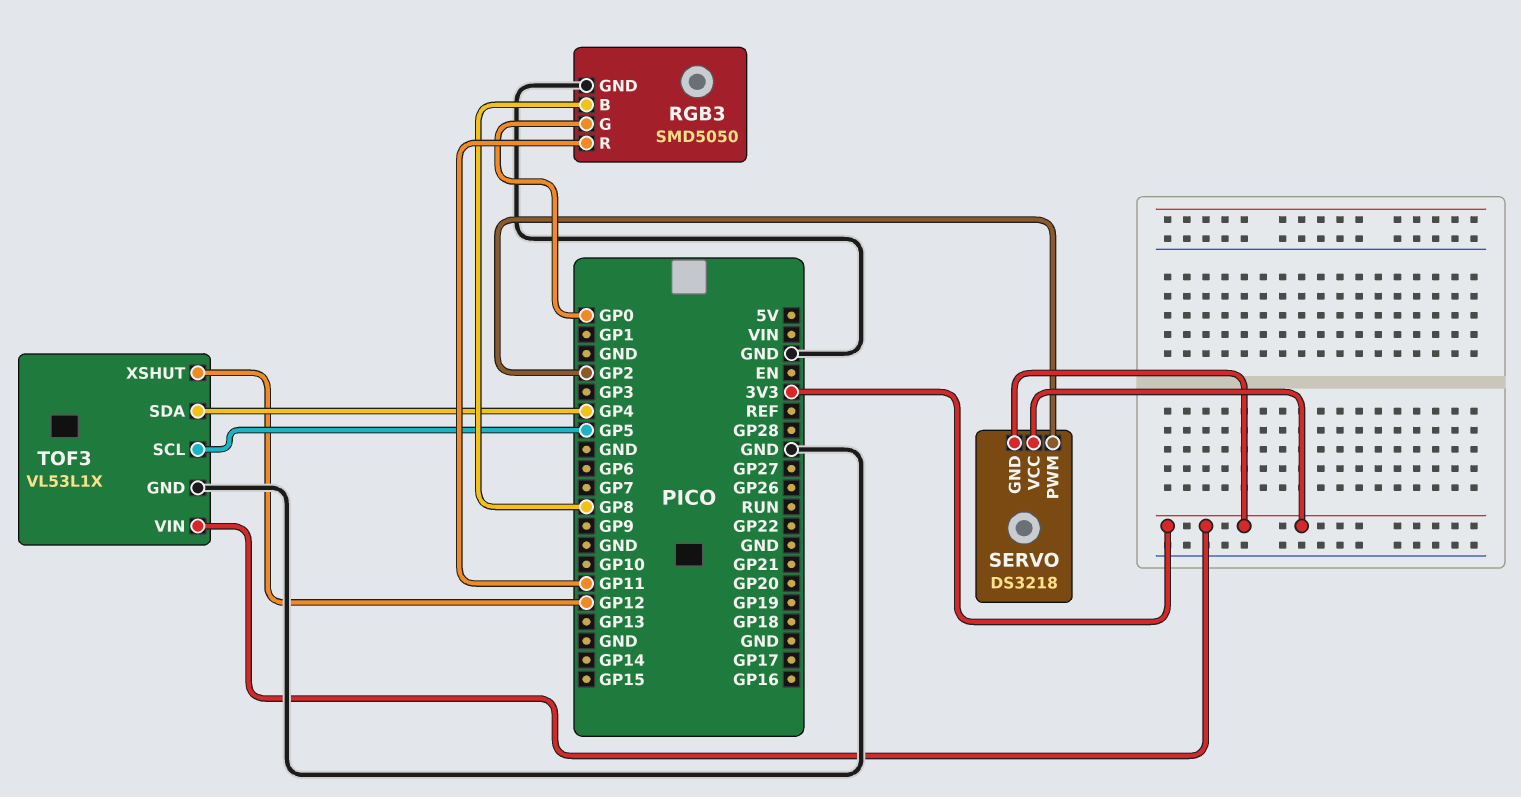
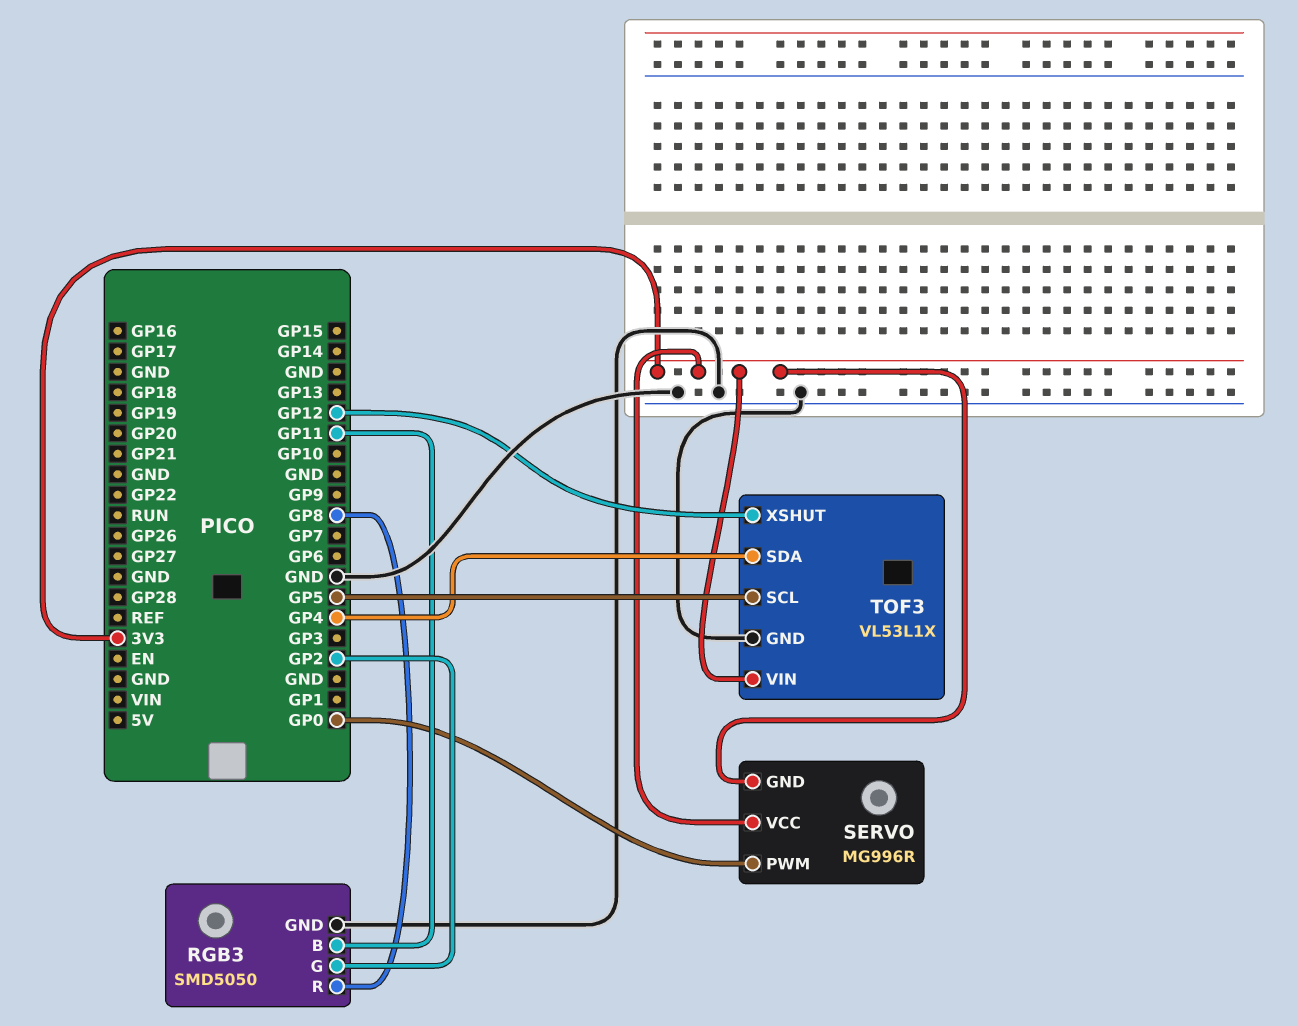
RGB3 pin B: GP8 -> GP11
RGB3 pin G: GP0 -> GP2
RGB3 pin R: GP11 -> GP8
SERVO: DS3218 -> MG996R
SERVO pin PWM: GP2 -> GP0

